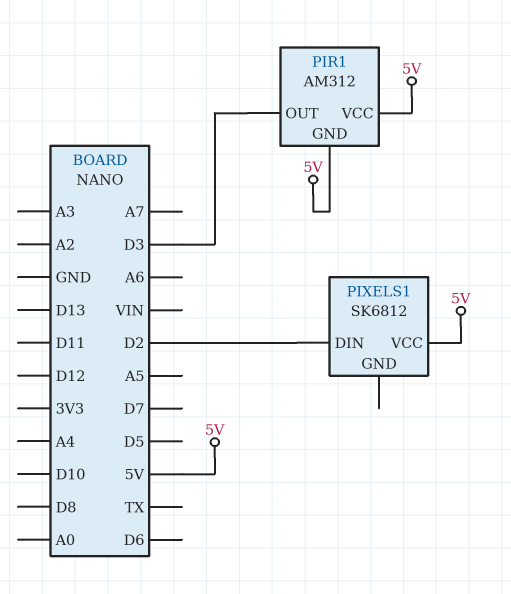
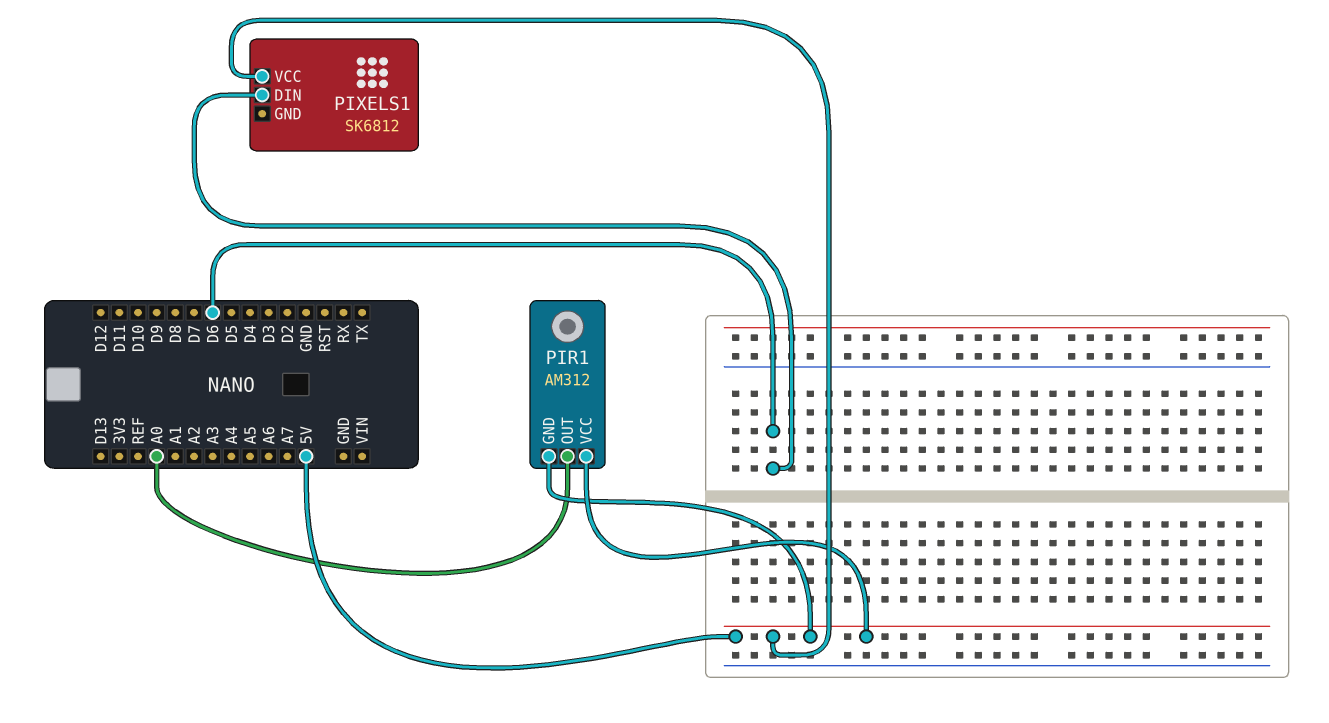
PIR1 pin OUT: D3 -> A0
PIXELS1 pin DIN: D2 -> D6

